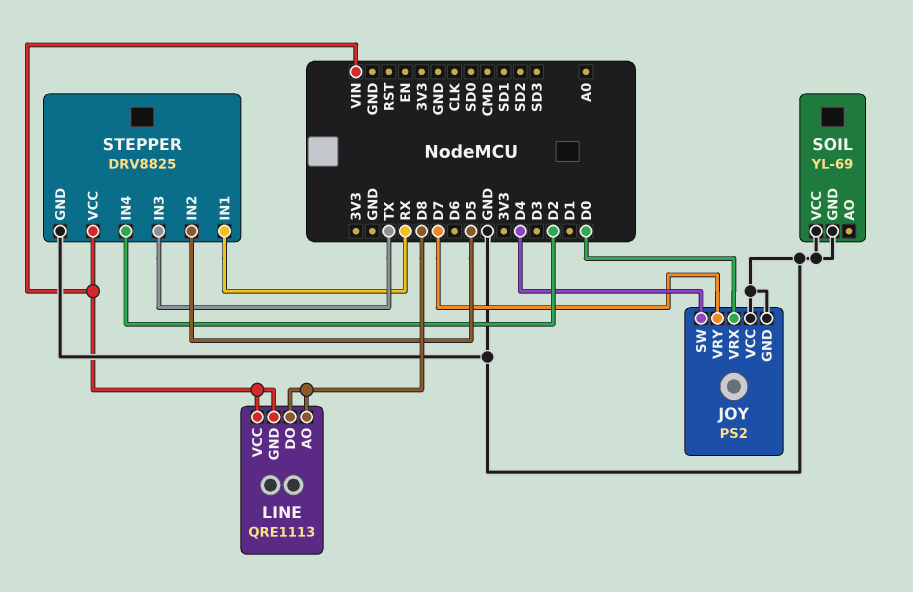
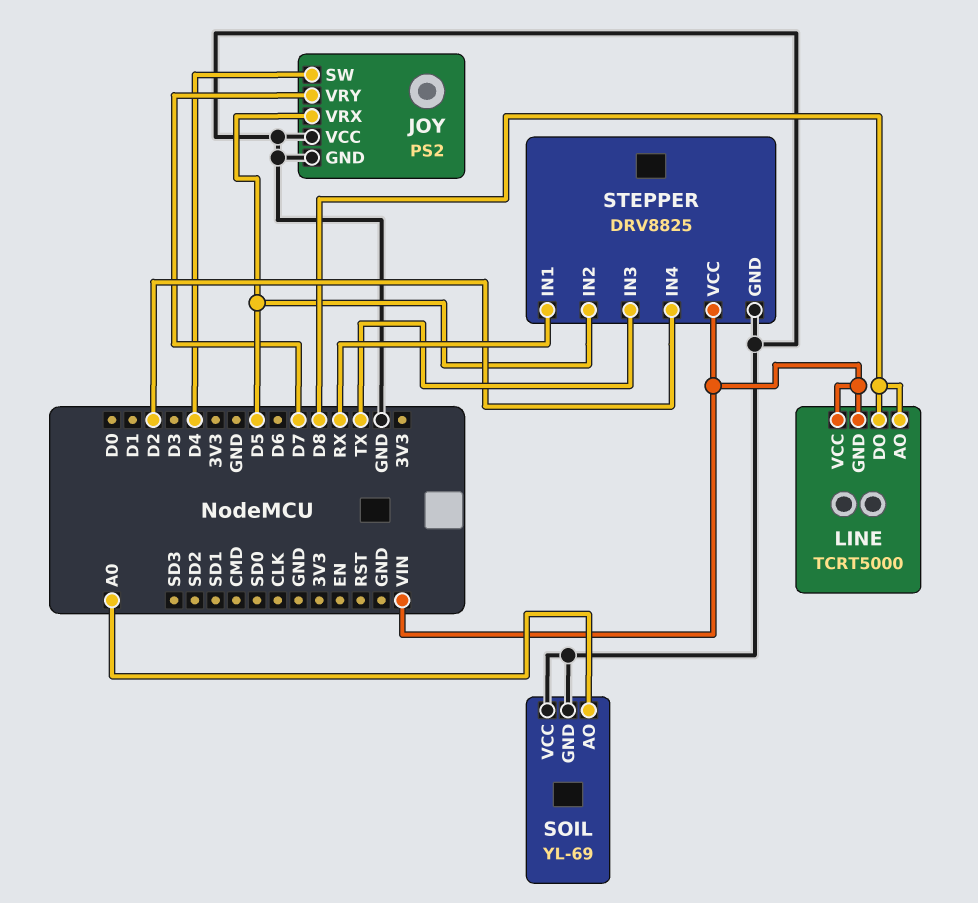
JOY pin VRX: D0 -> D5
LINE: QRE1113 -> TCRT5000
SOIL pin AO: none -> A0

